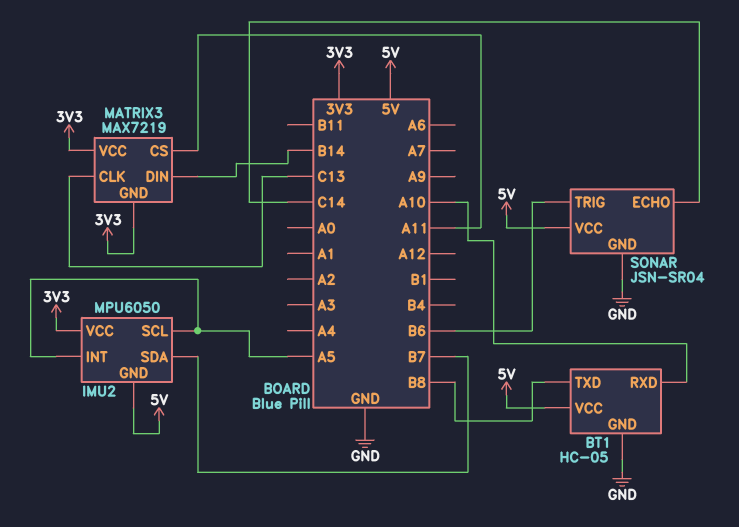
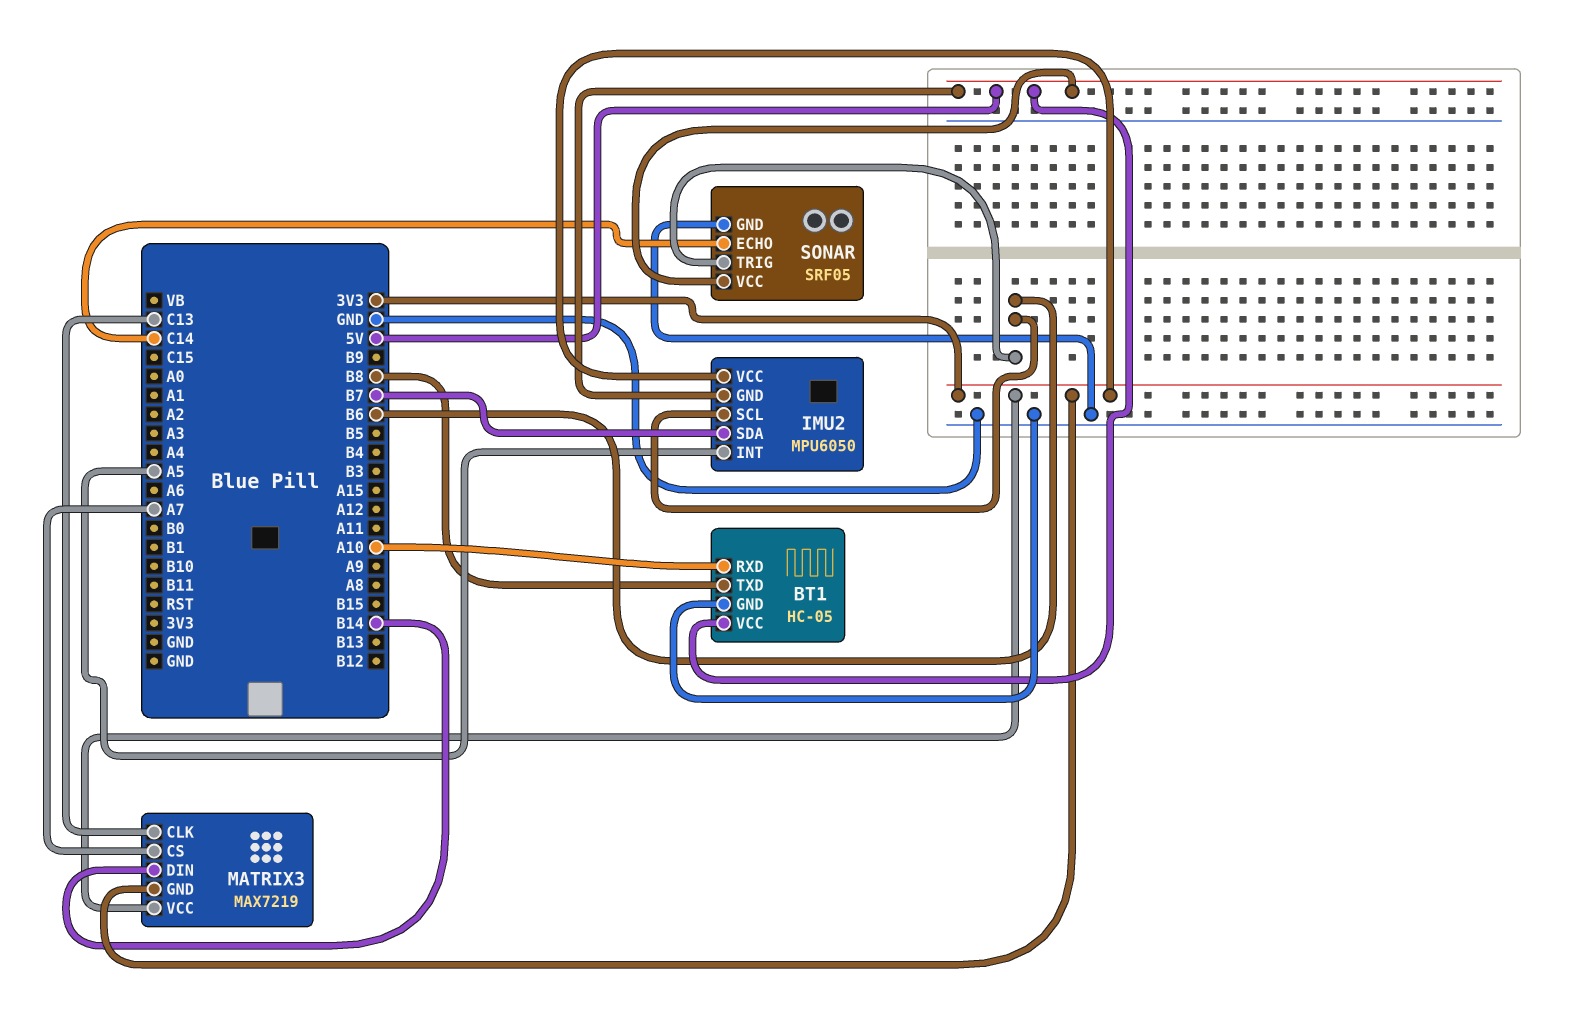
IMU2 pin SCL: A5 -> B6
MATRIX3 pin CS: A11 -> A7
SONAR: JSN-SR04 -> SRF05

